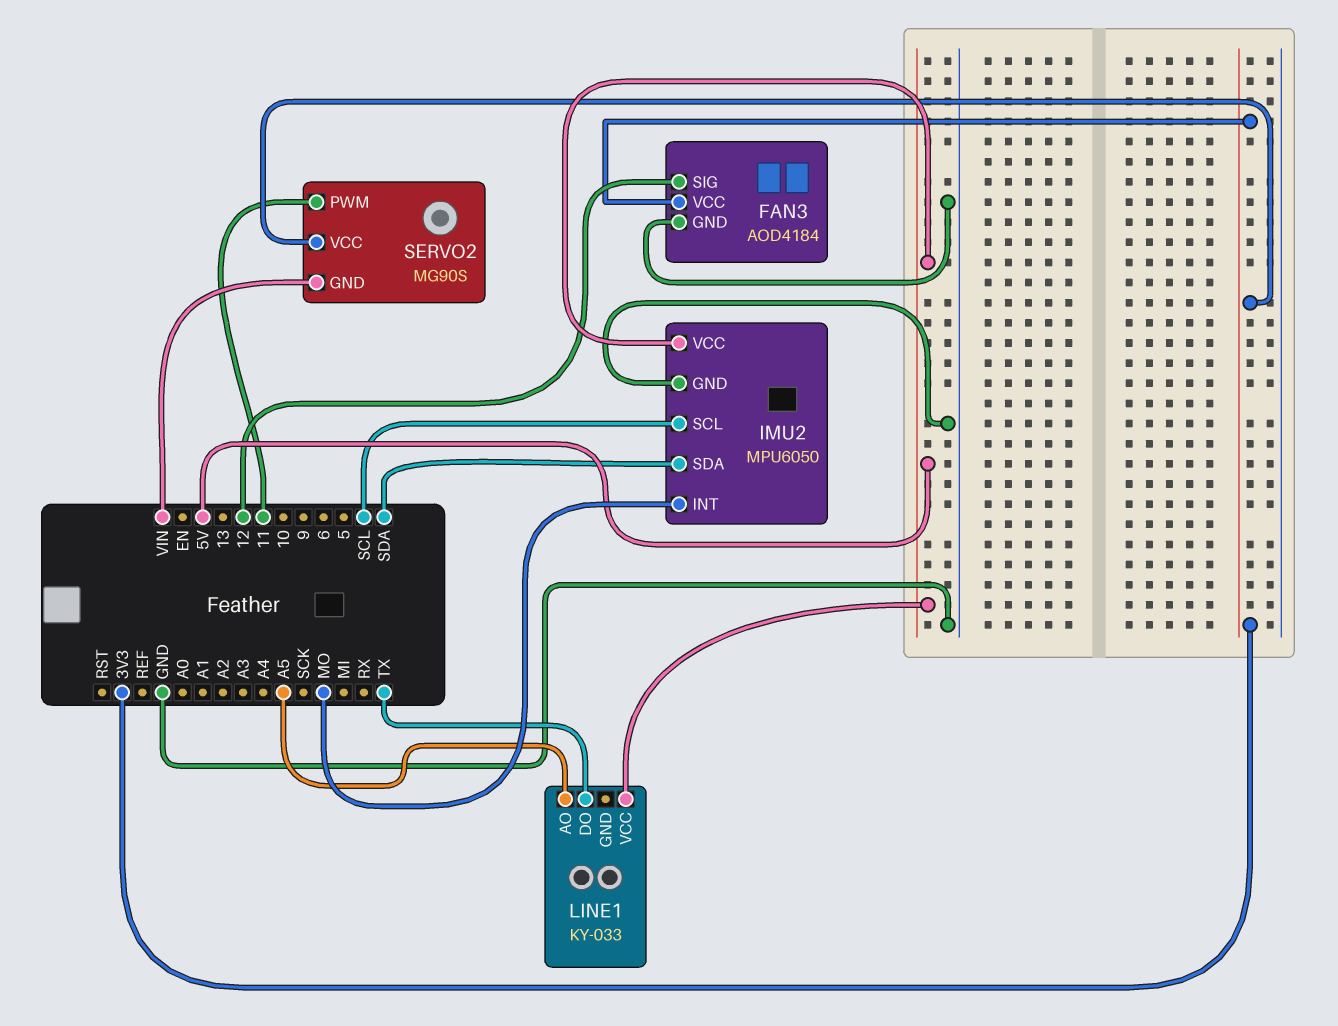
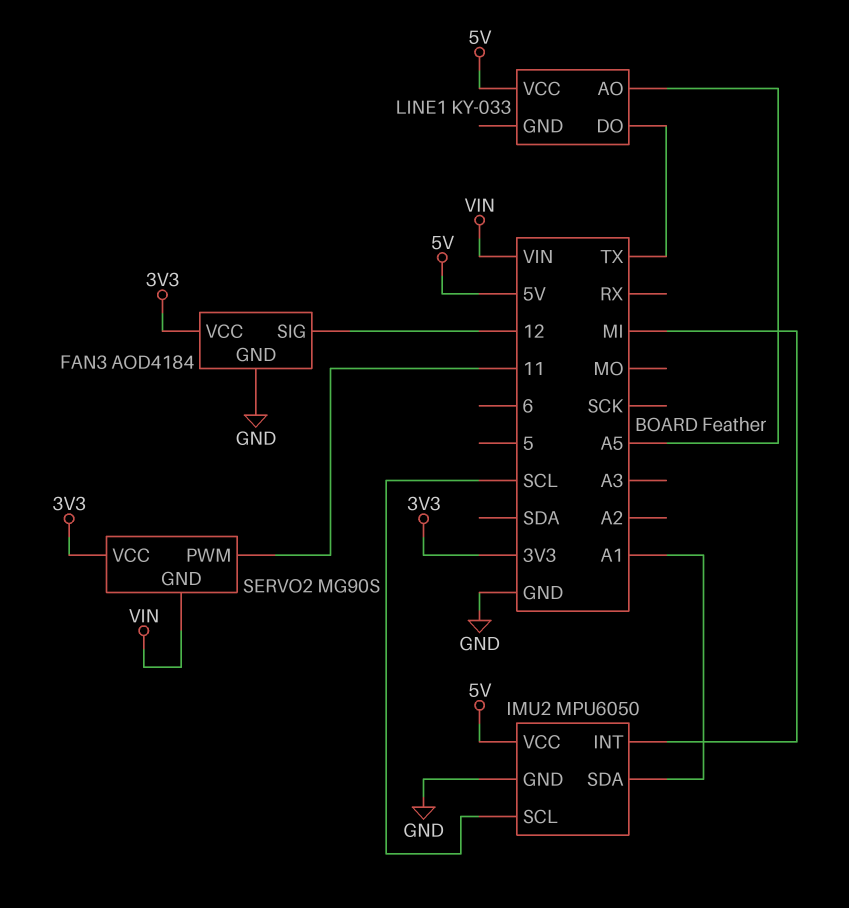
IMU2 pin INT: MO -> MI
IMU2 pin SDA: SDA -> A1

